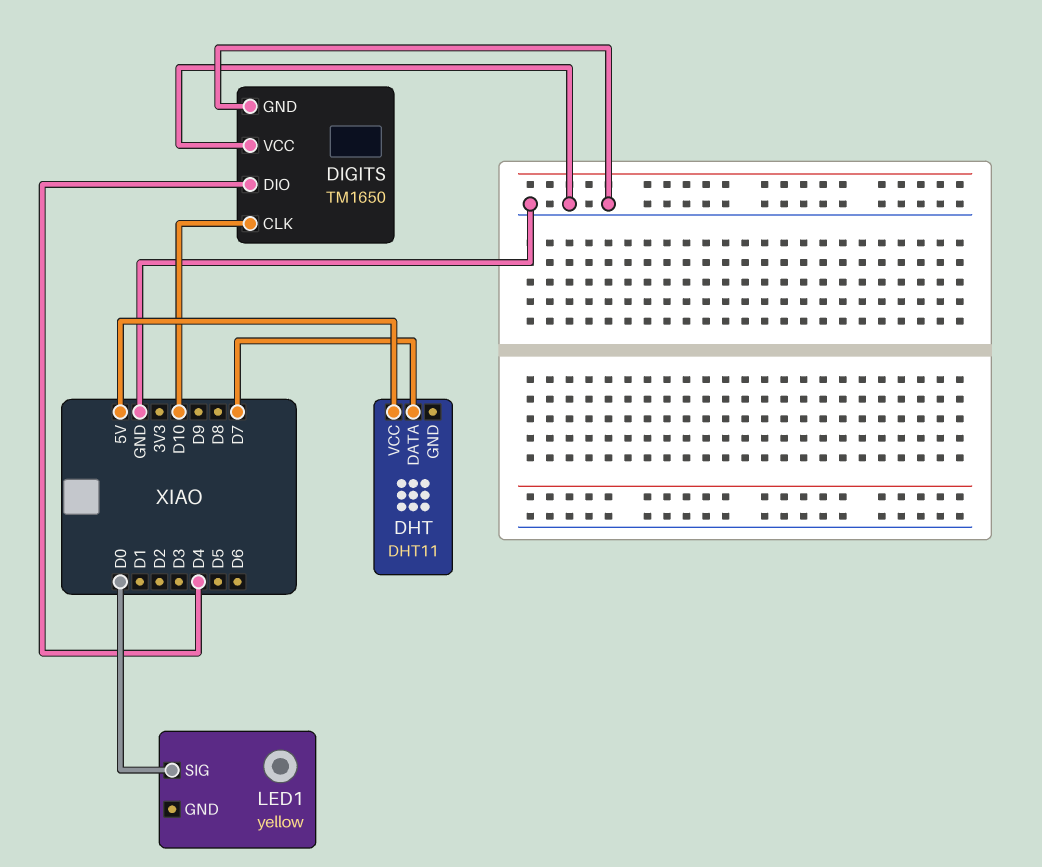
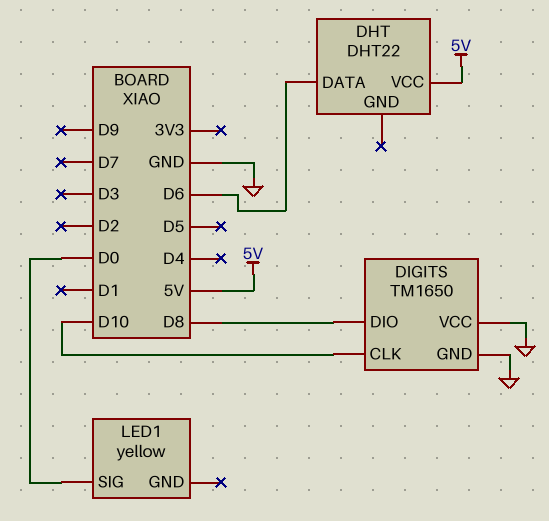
DHT: DHT11 -> DHT22
DHT pin DATA: D7 -> D6
DIGITS pin DIO: D4 -> D8

